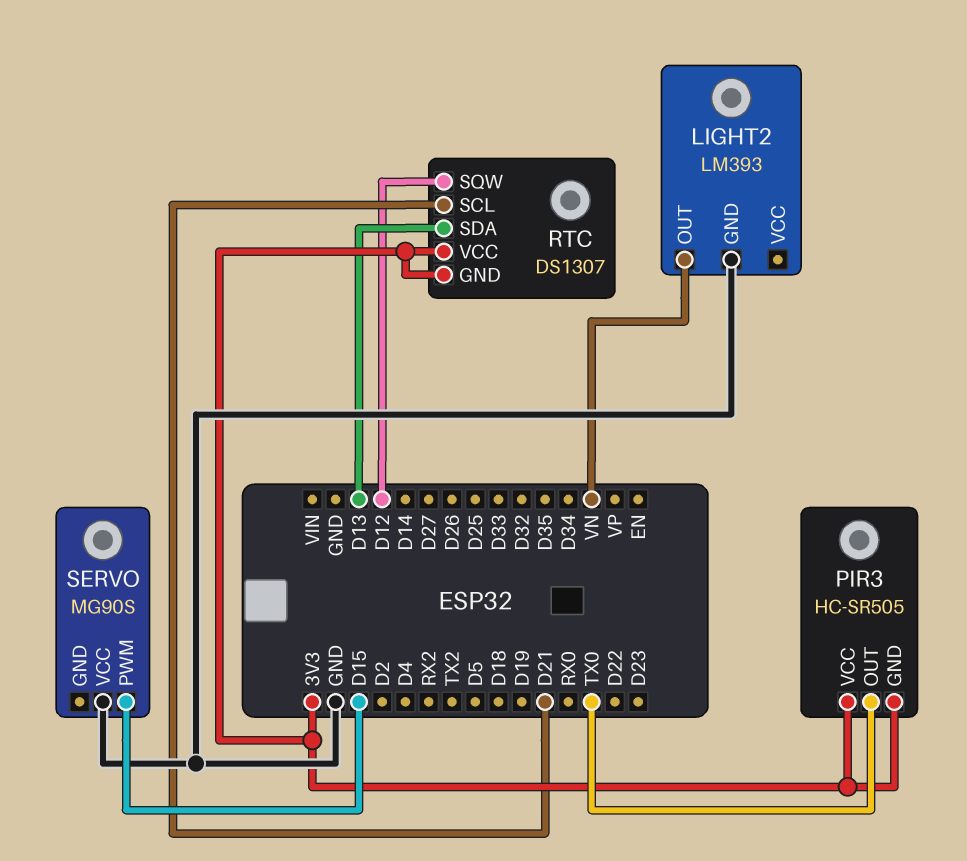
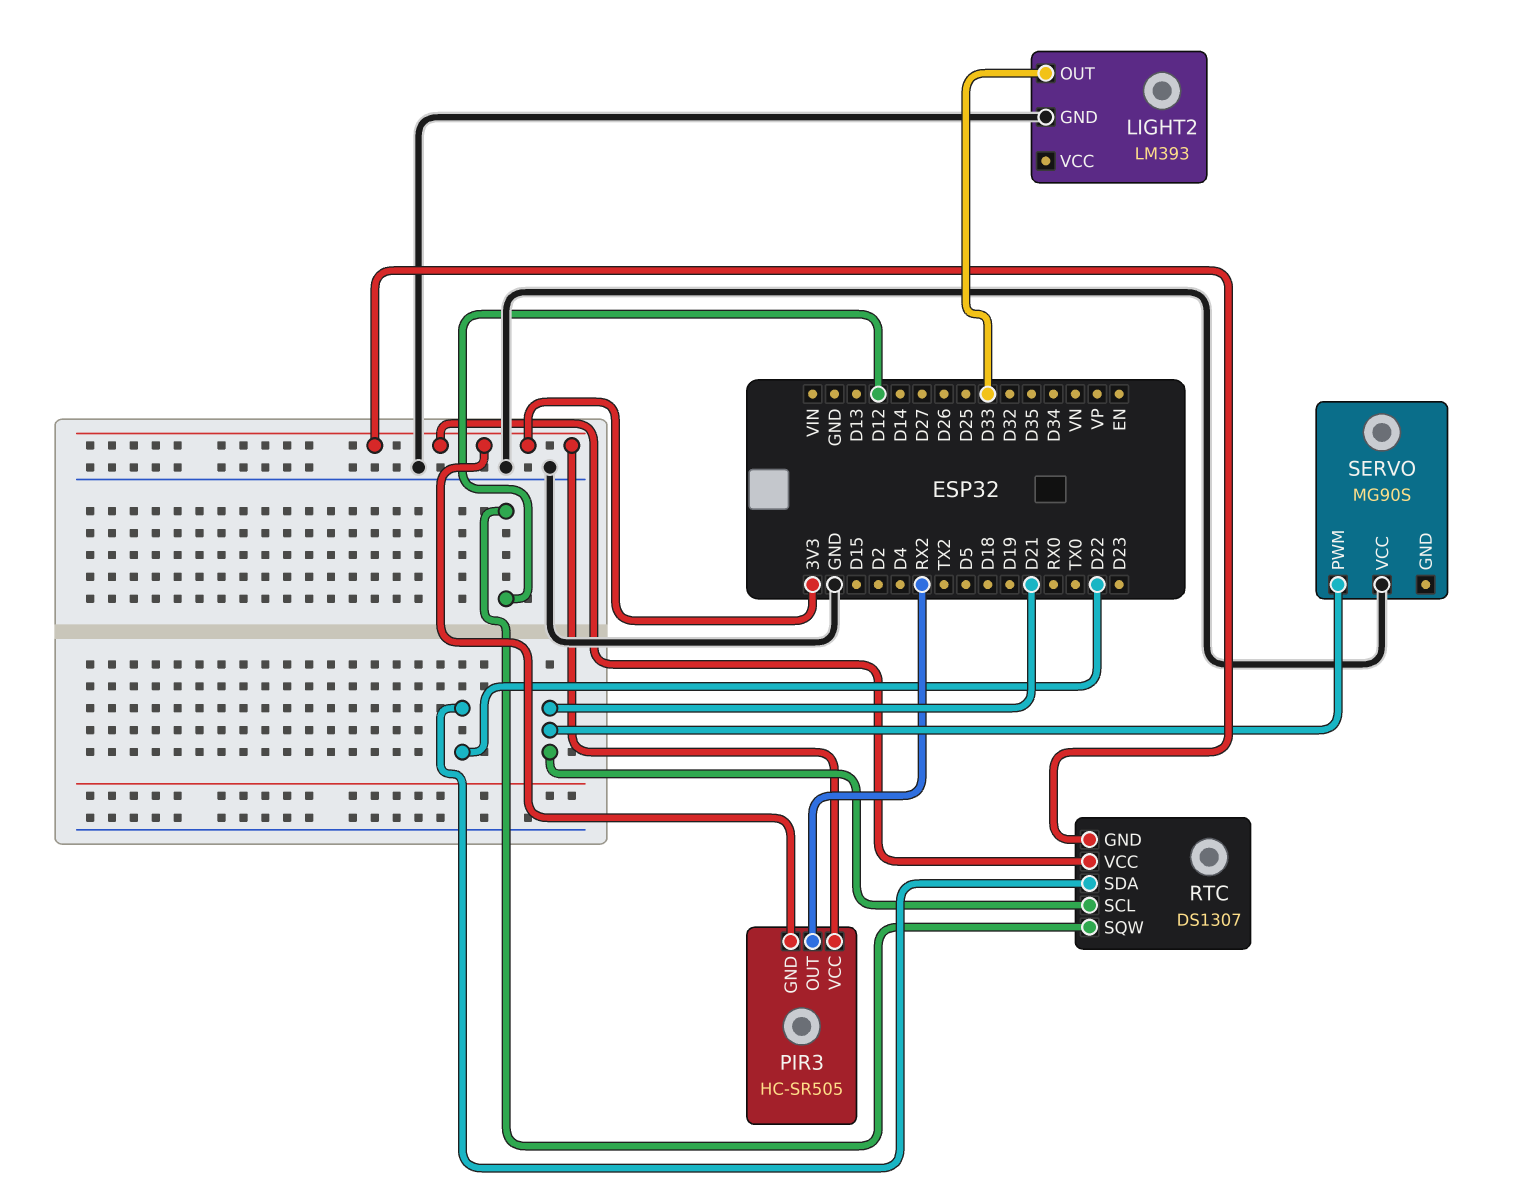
LIGHT2 pin OUT: VN -> D33
PIR3 pin OUT: TX0 -> RX2
RTC pin SDA: D13 -> D22
SERVO pin PWM: D15 -> D21

